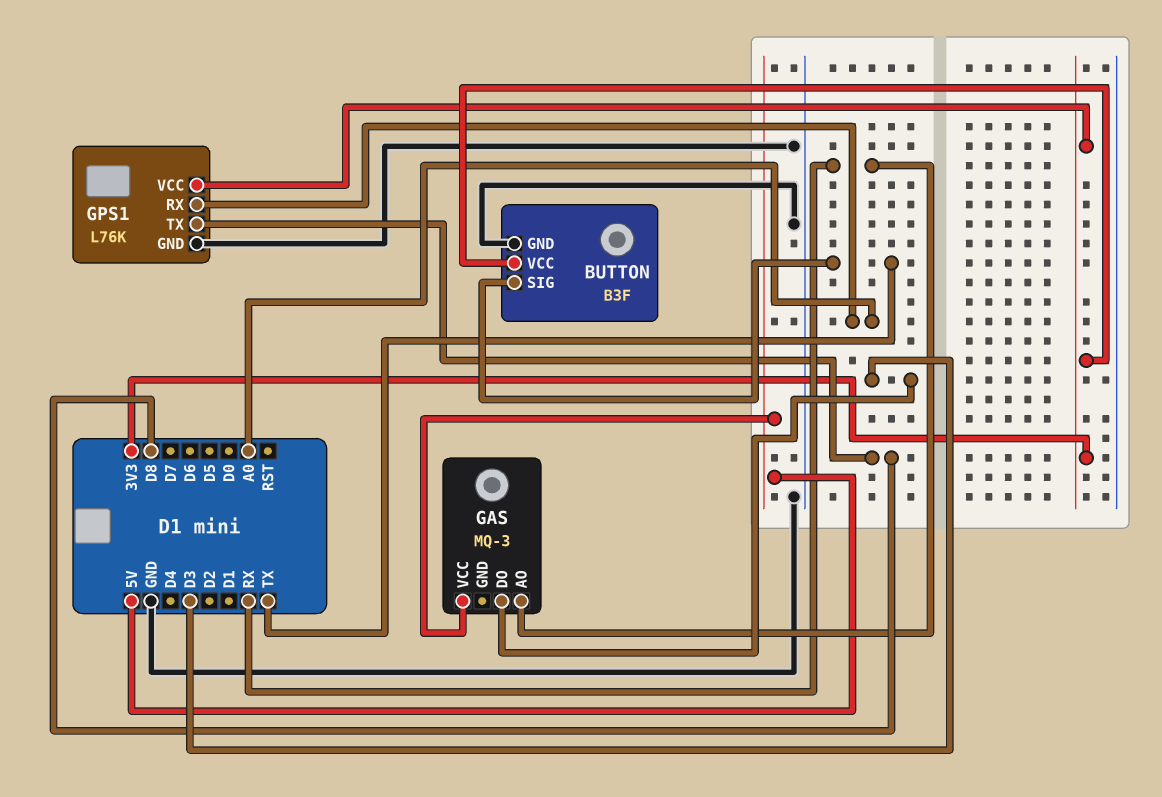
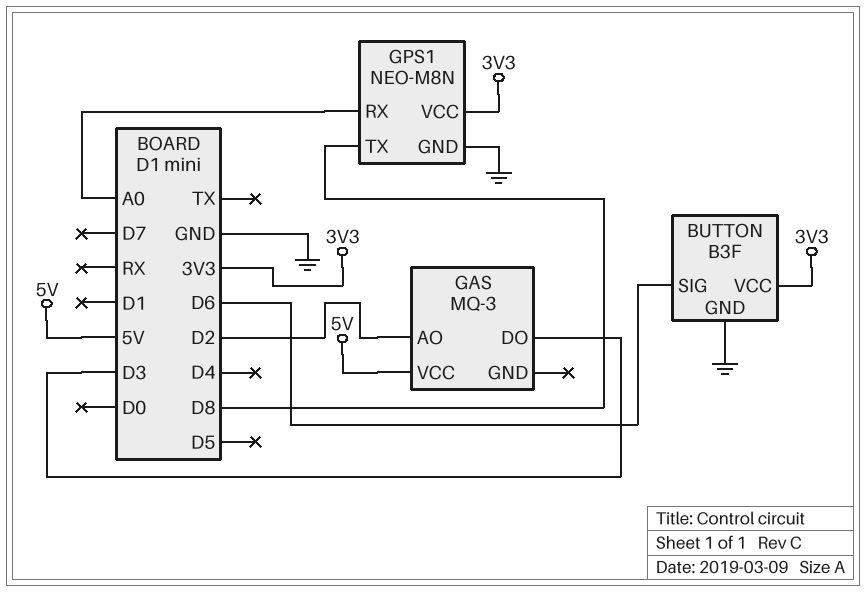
BUTTON pin SIG: TX -> D6
GAS pin AO: RX -> D2
GPS1: L76K -> NEO-M8N

